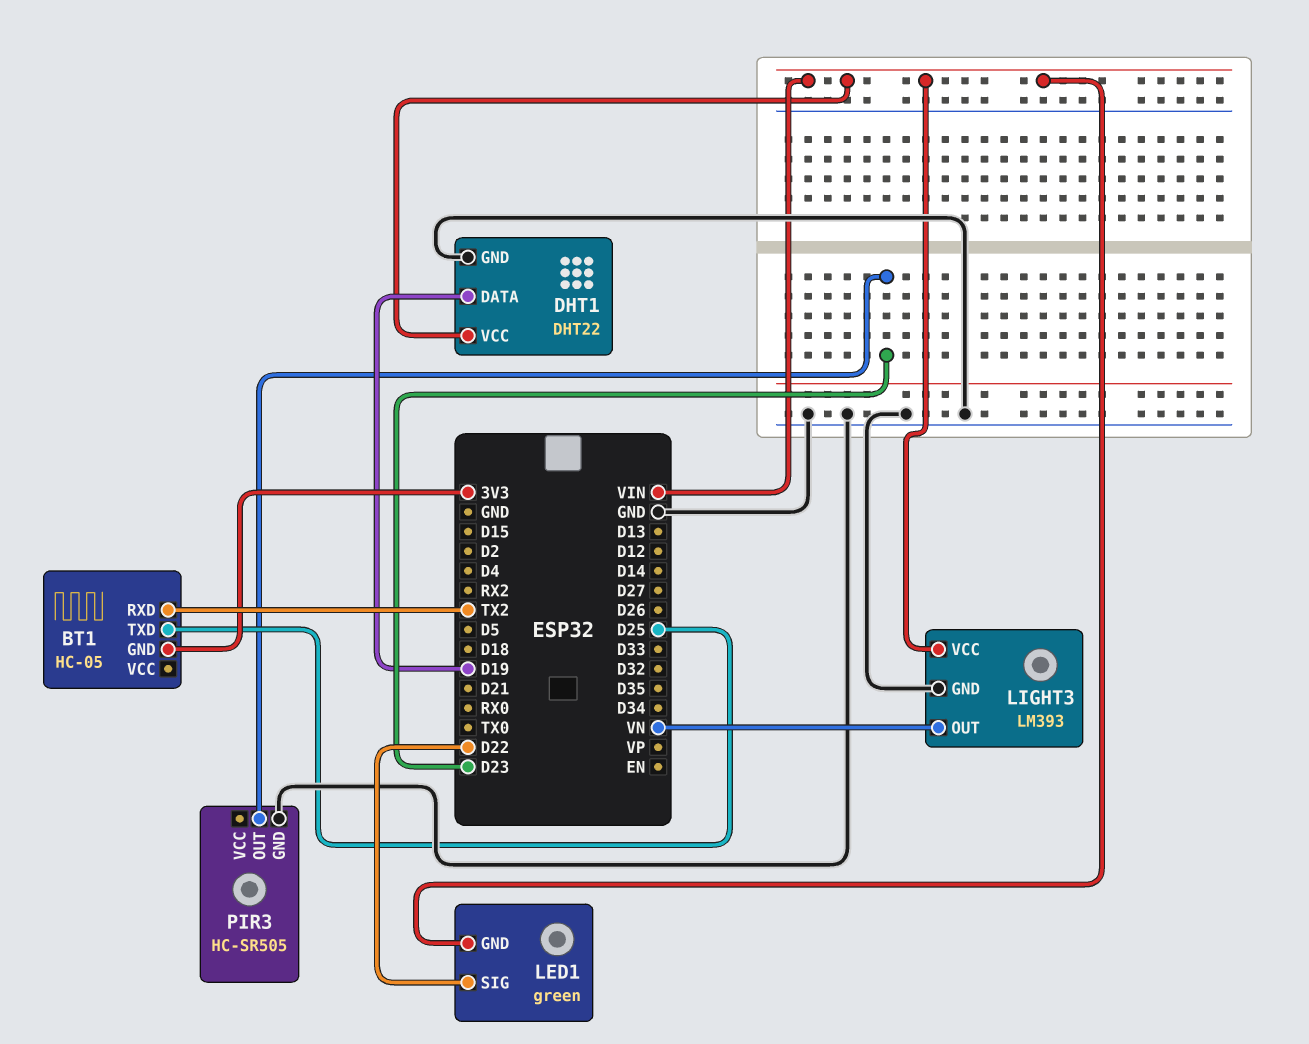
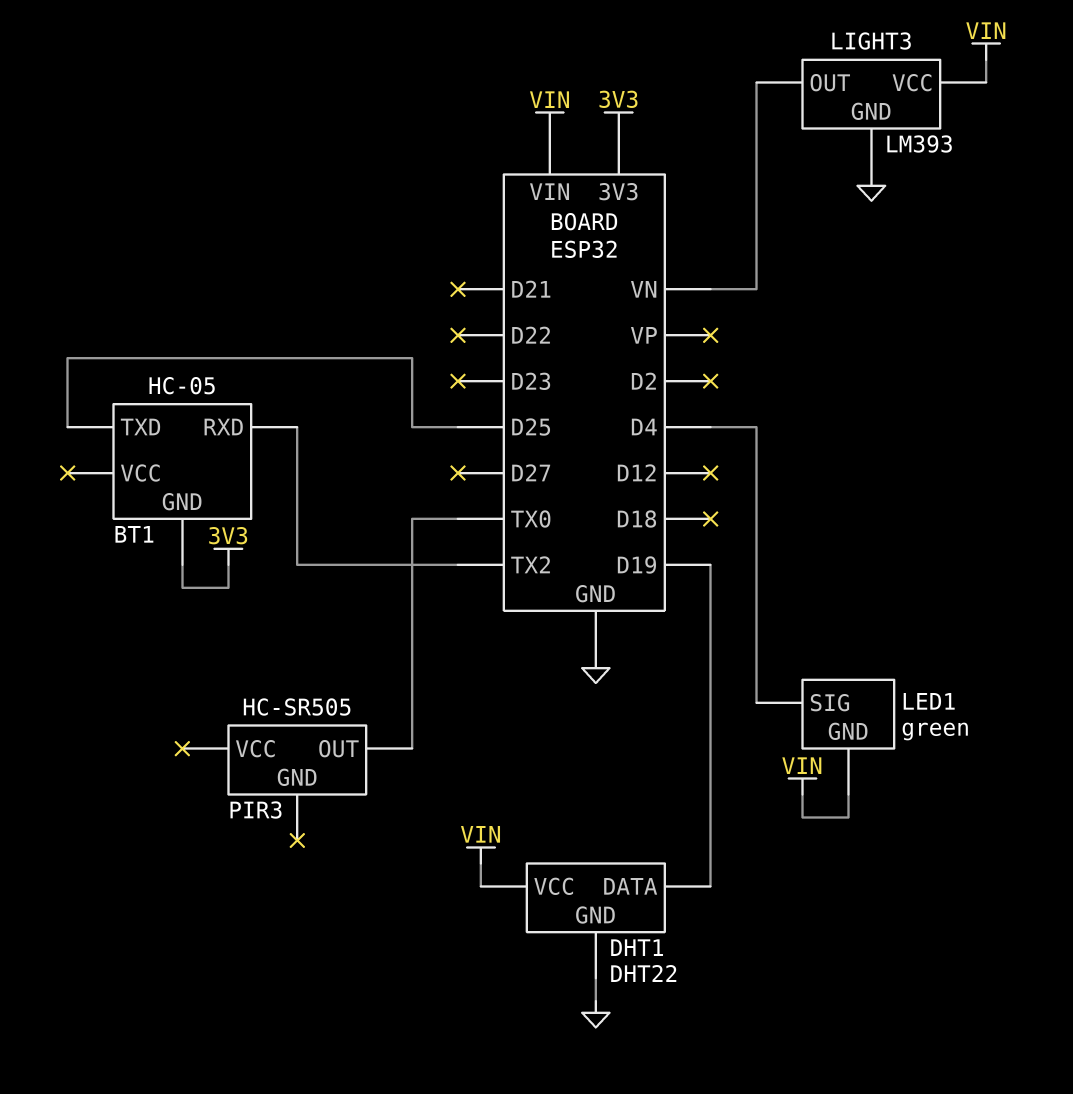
LED1 pin SIG: D22 -> D4
PIR3 pin GND: GND -> none
PIR3 pin OUT: D23 -> TX0

